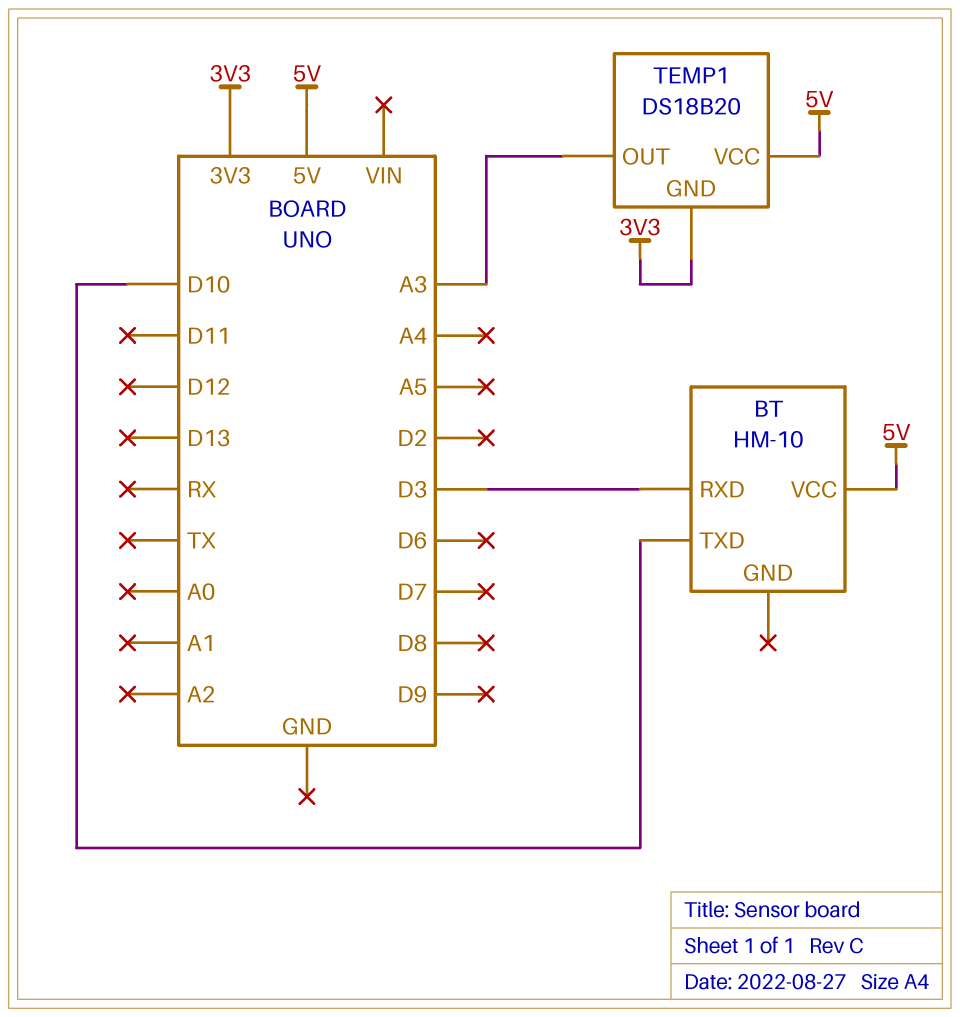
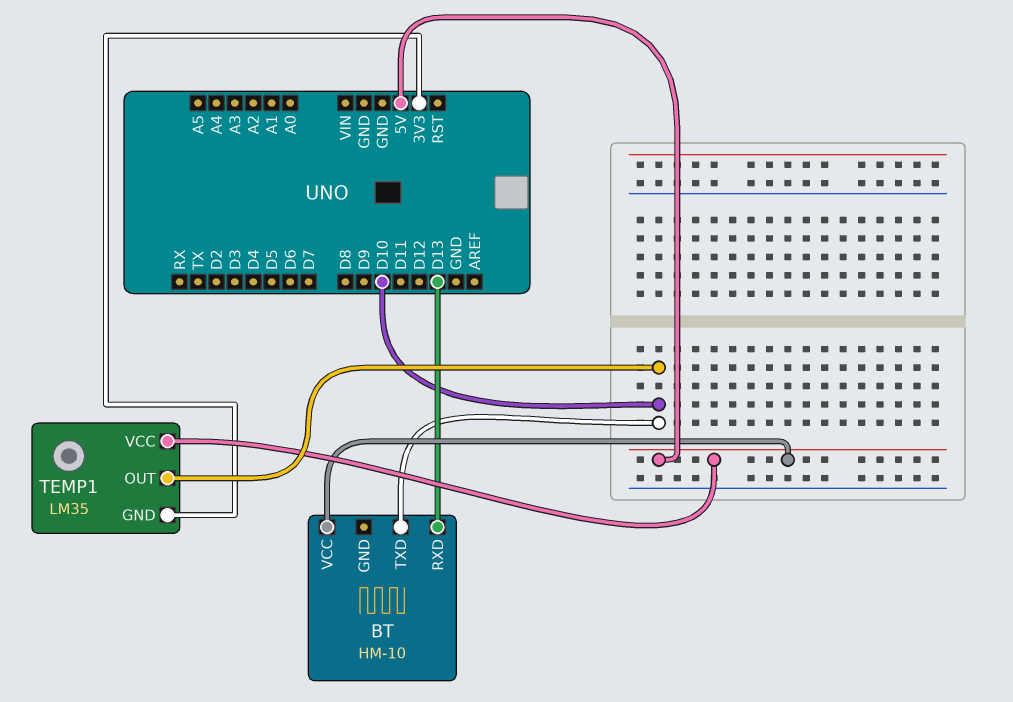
BT pin RXD: D3 -> D13
TEMP1: DS18B20 -> LM35
TEMP1 pin OUT: A3 -> D10

